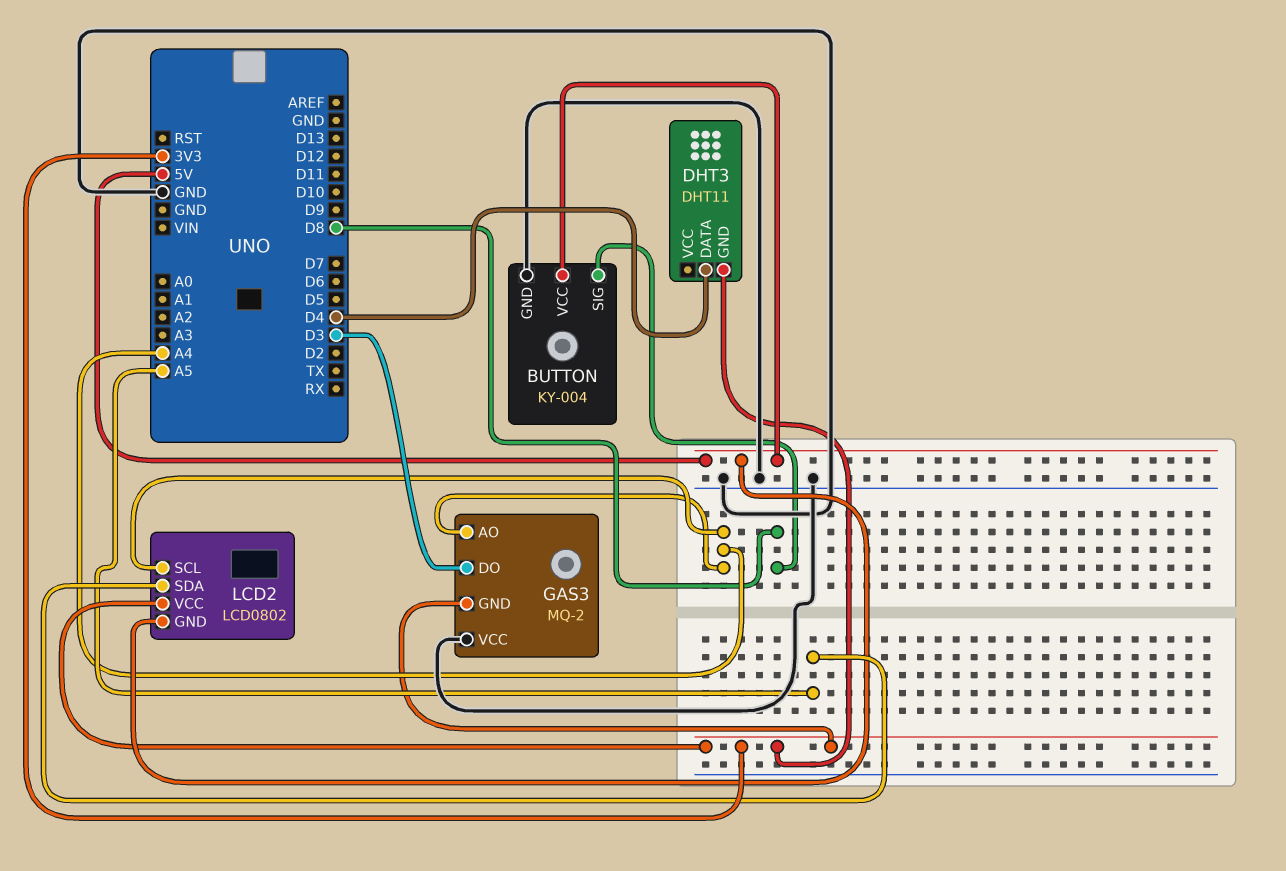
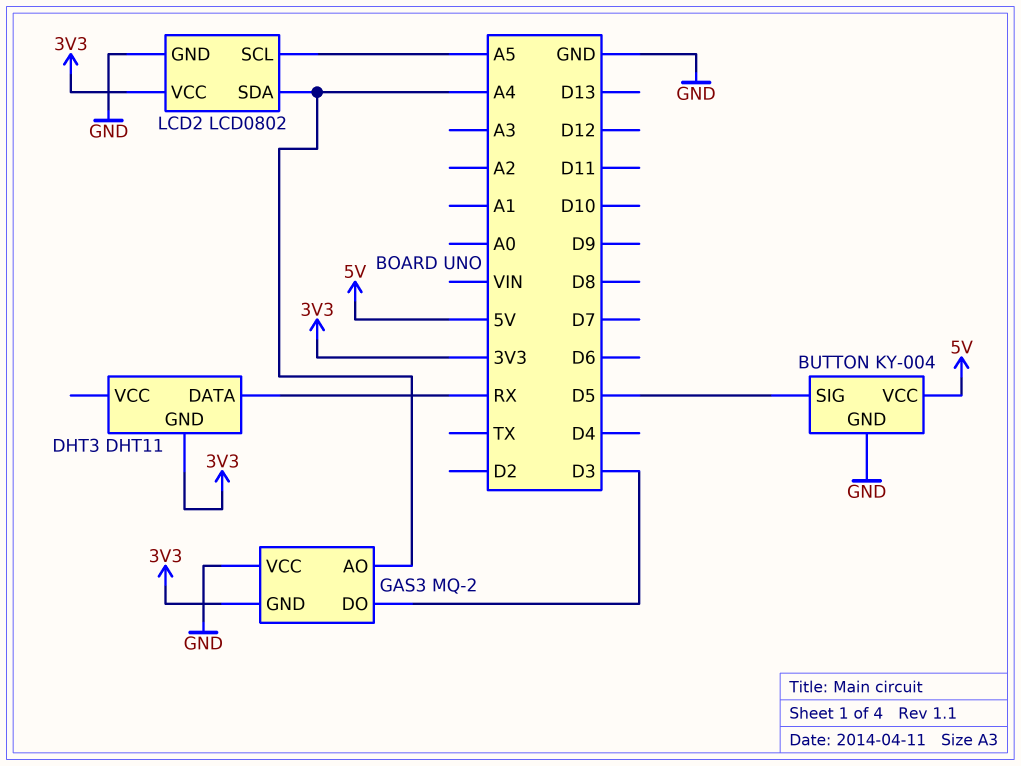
BUTTON pin SIG: D8 -> D5
DHT3 pin DATA: D4 -> RX
LCD2 pin GND: 5V -> GND
LCD2 pin SCL: A4 -> A5
LCD2 pin SDA: A5 -> A4

